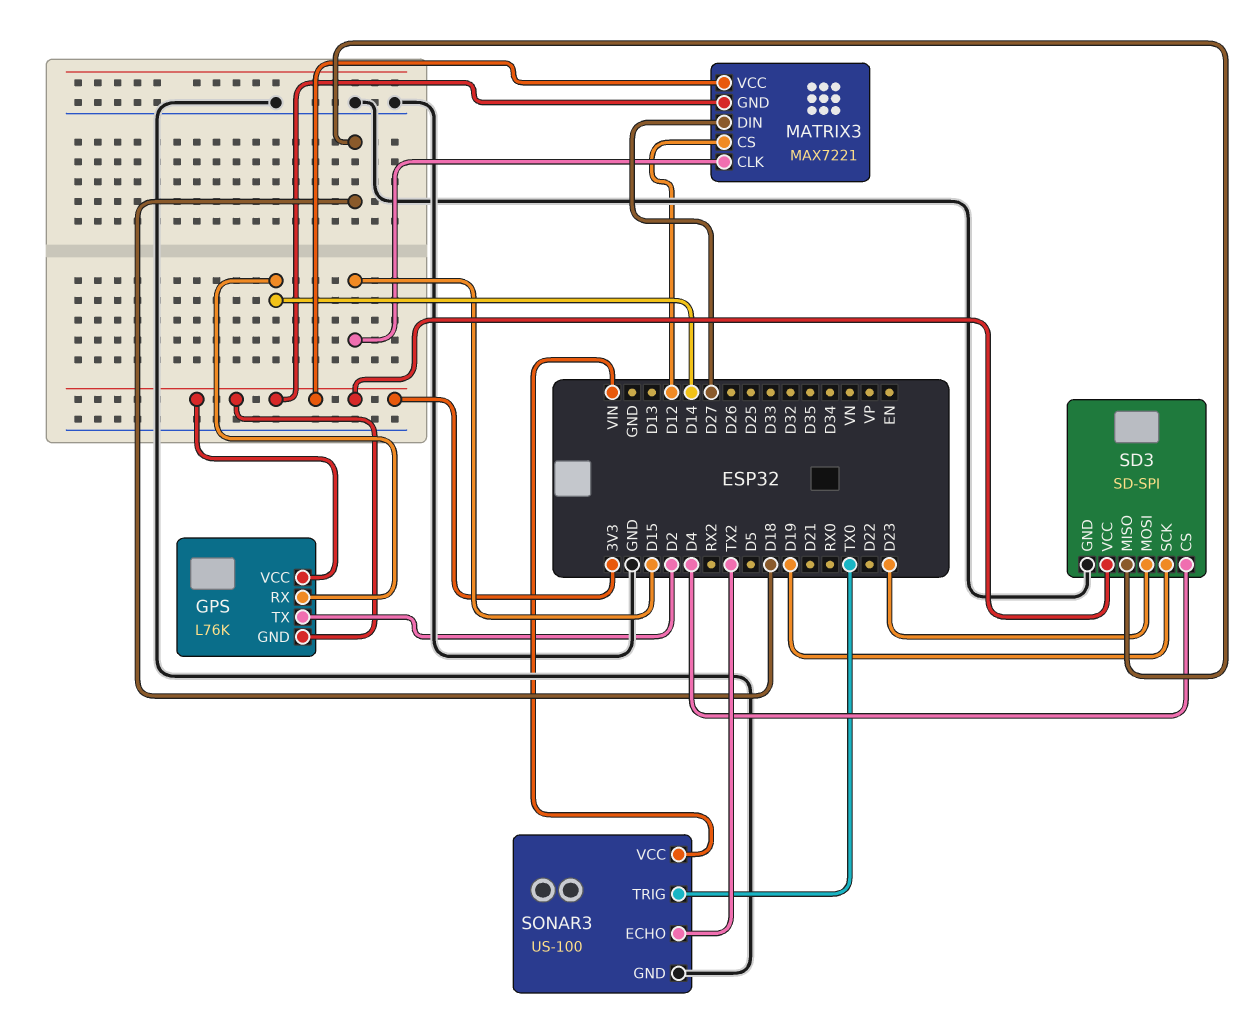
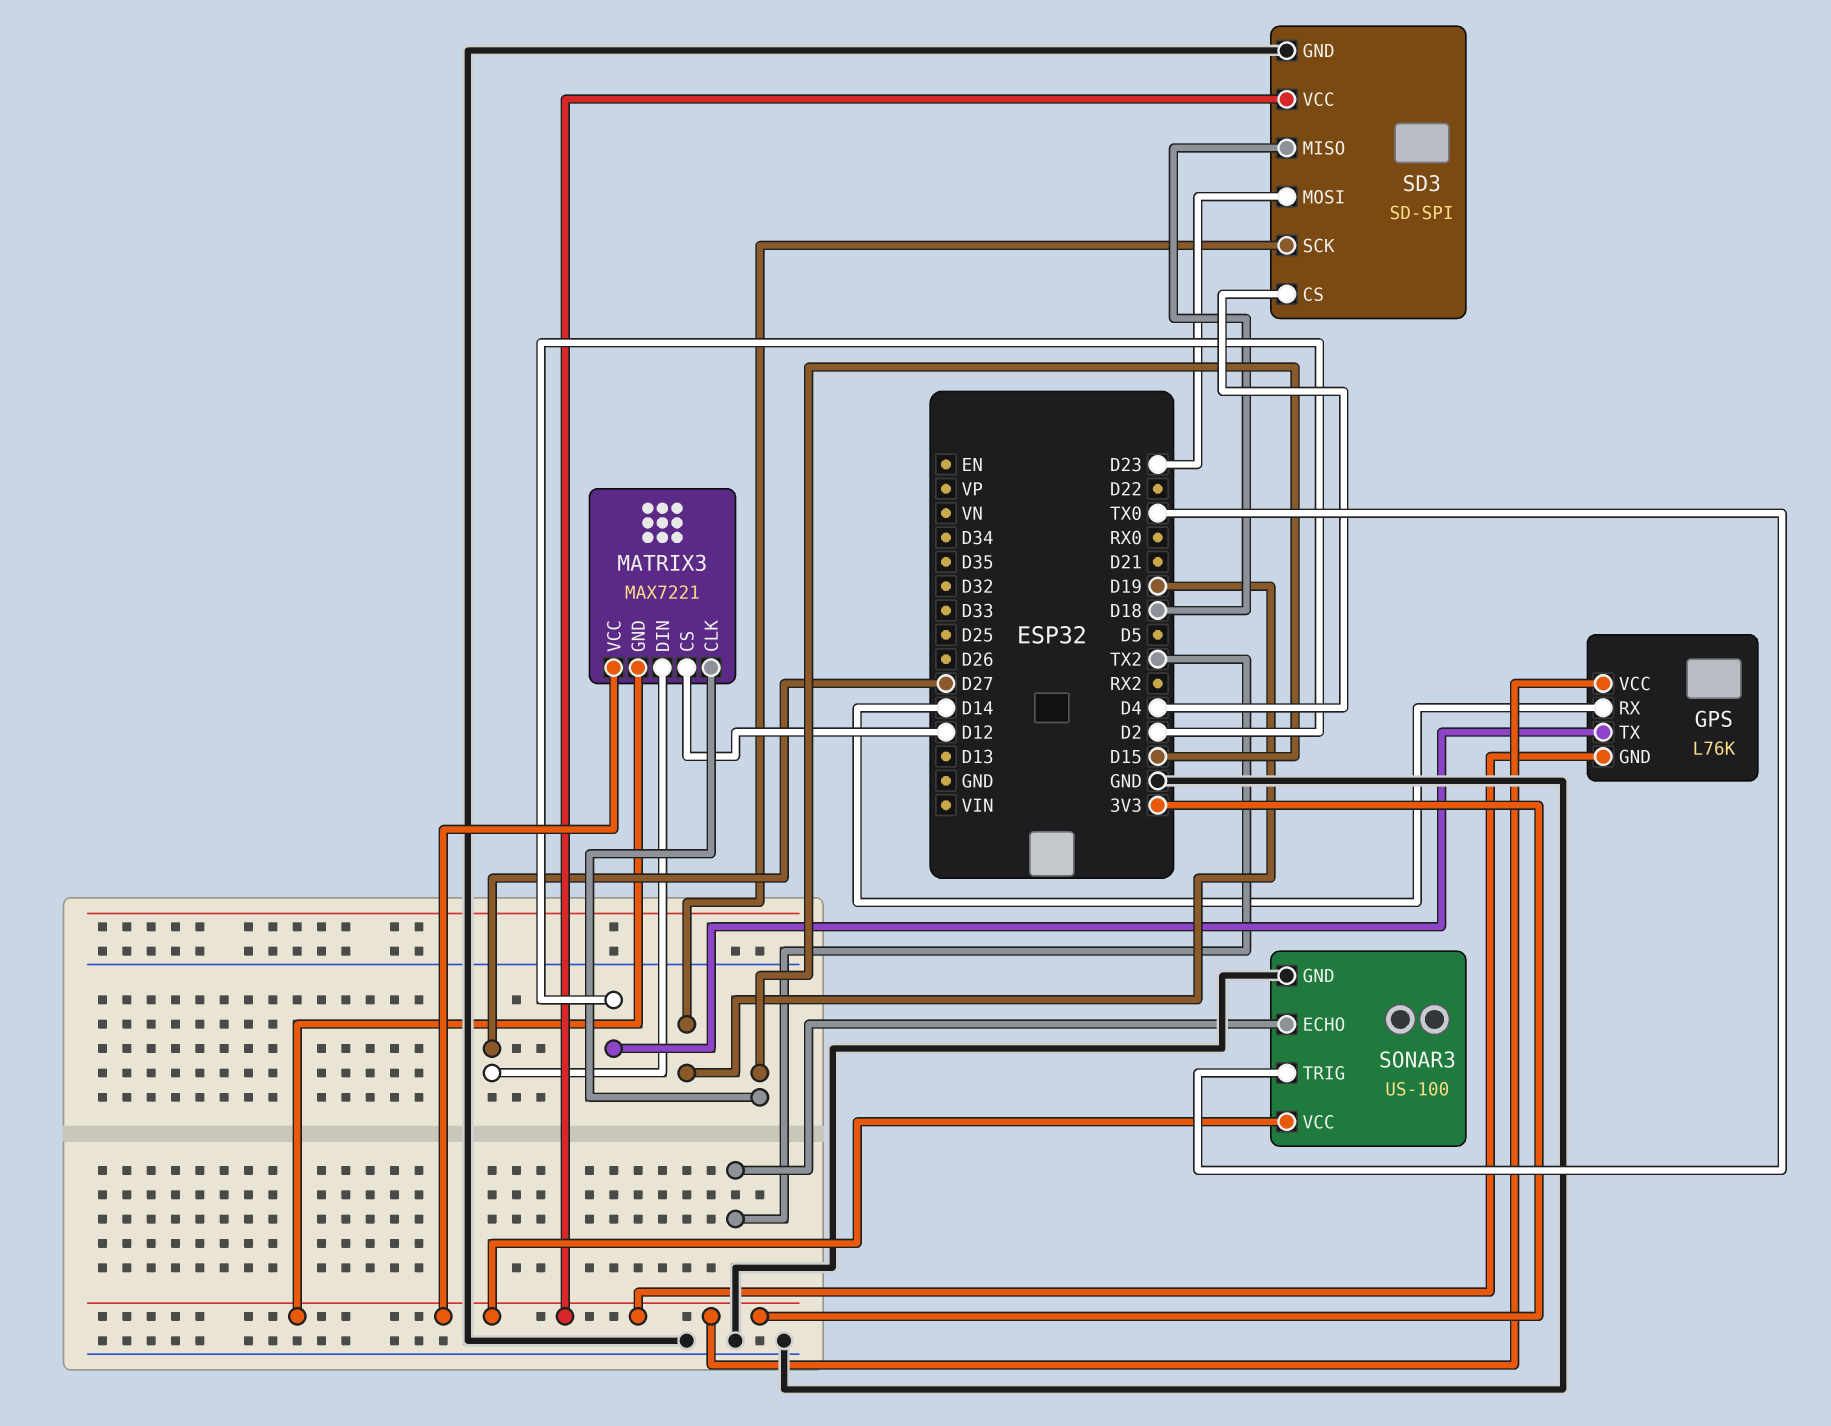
SONAR3 pin VCC: VIN -> 3V3

